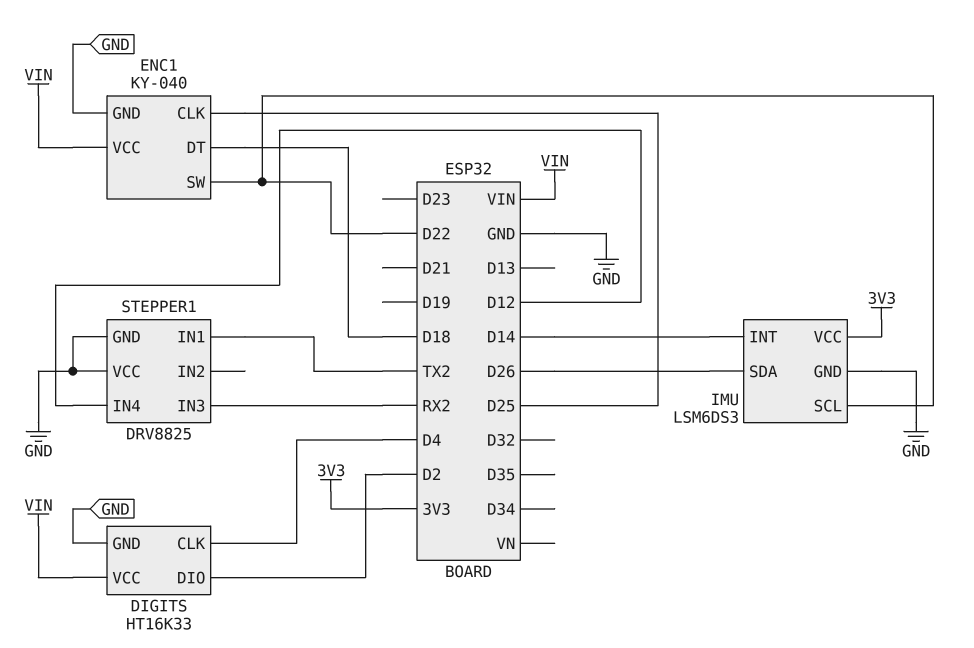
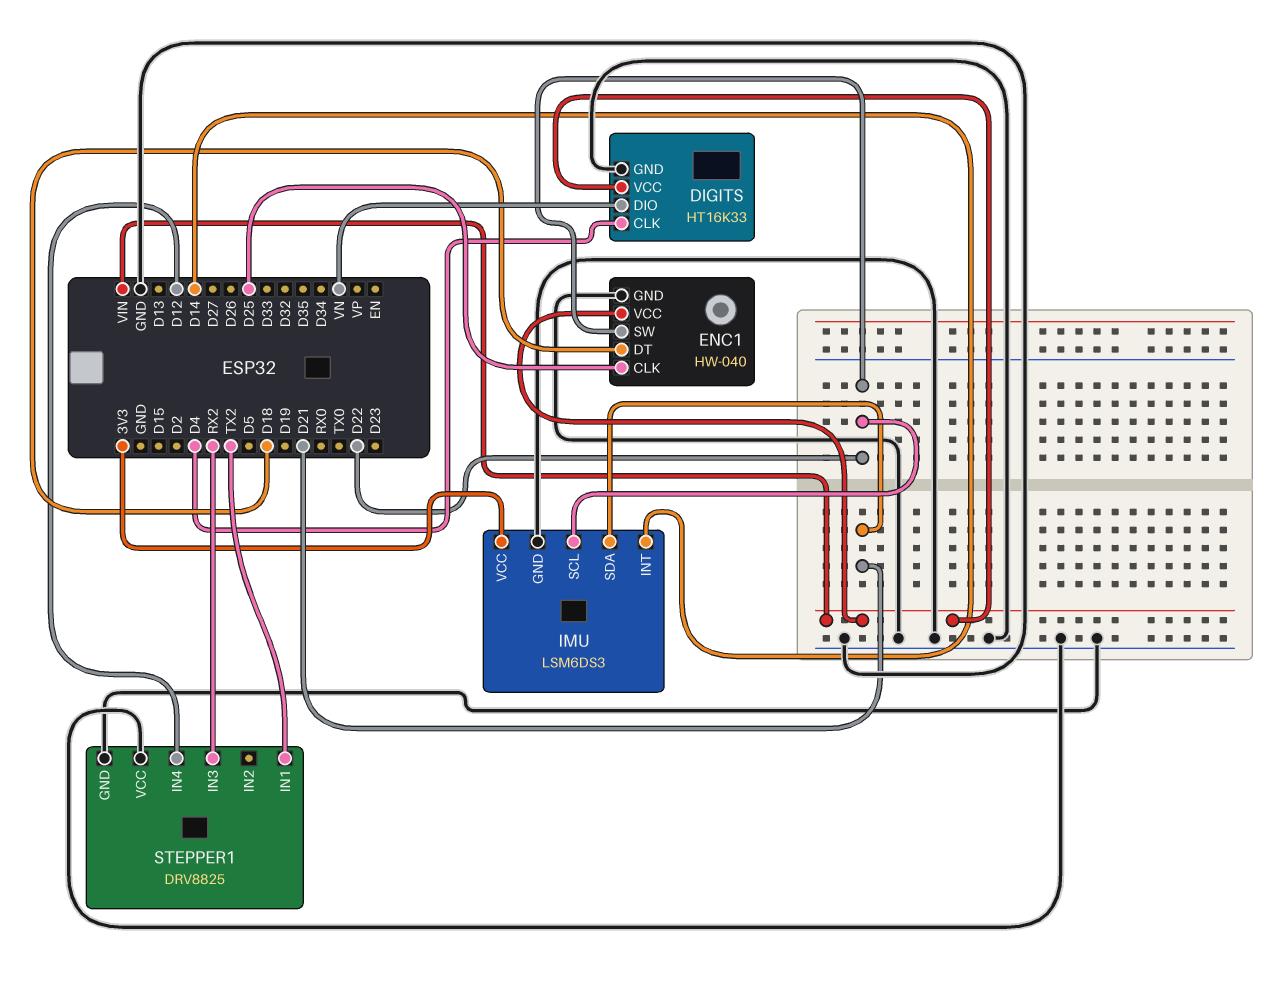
DIGITS pin DIO: D2 -> VN
ENC1: KY-040 -> HW-040
IMU pin SDA: D26 -> D21

